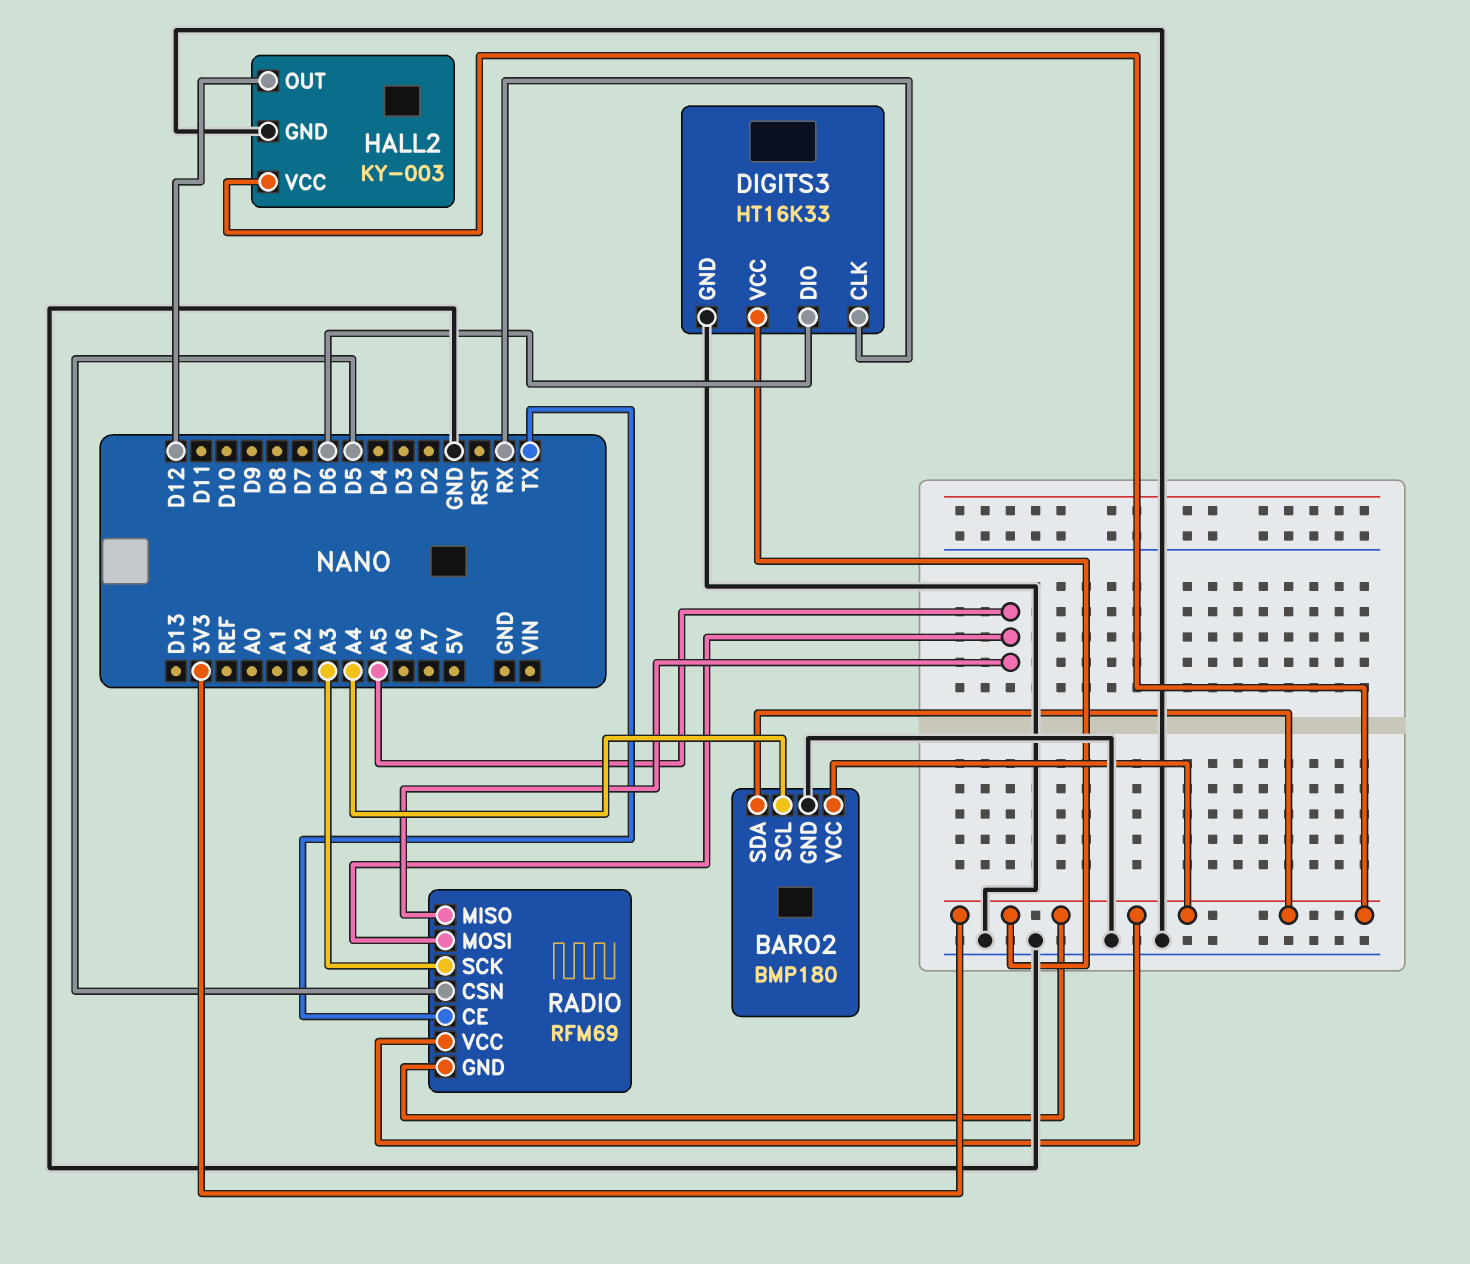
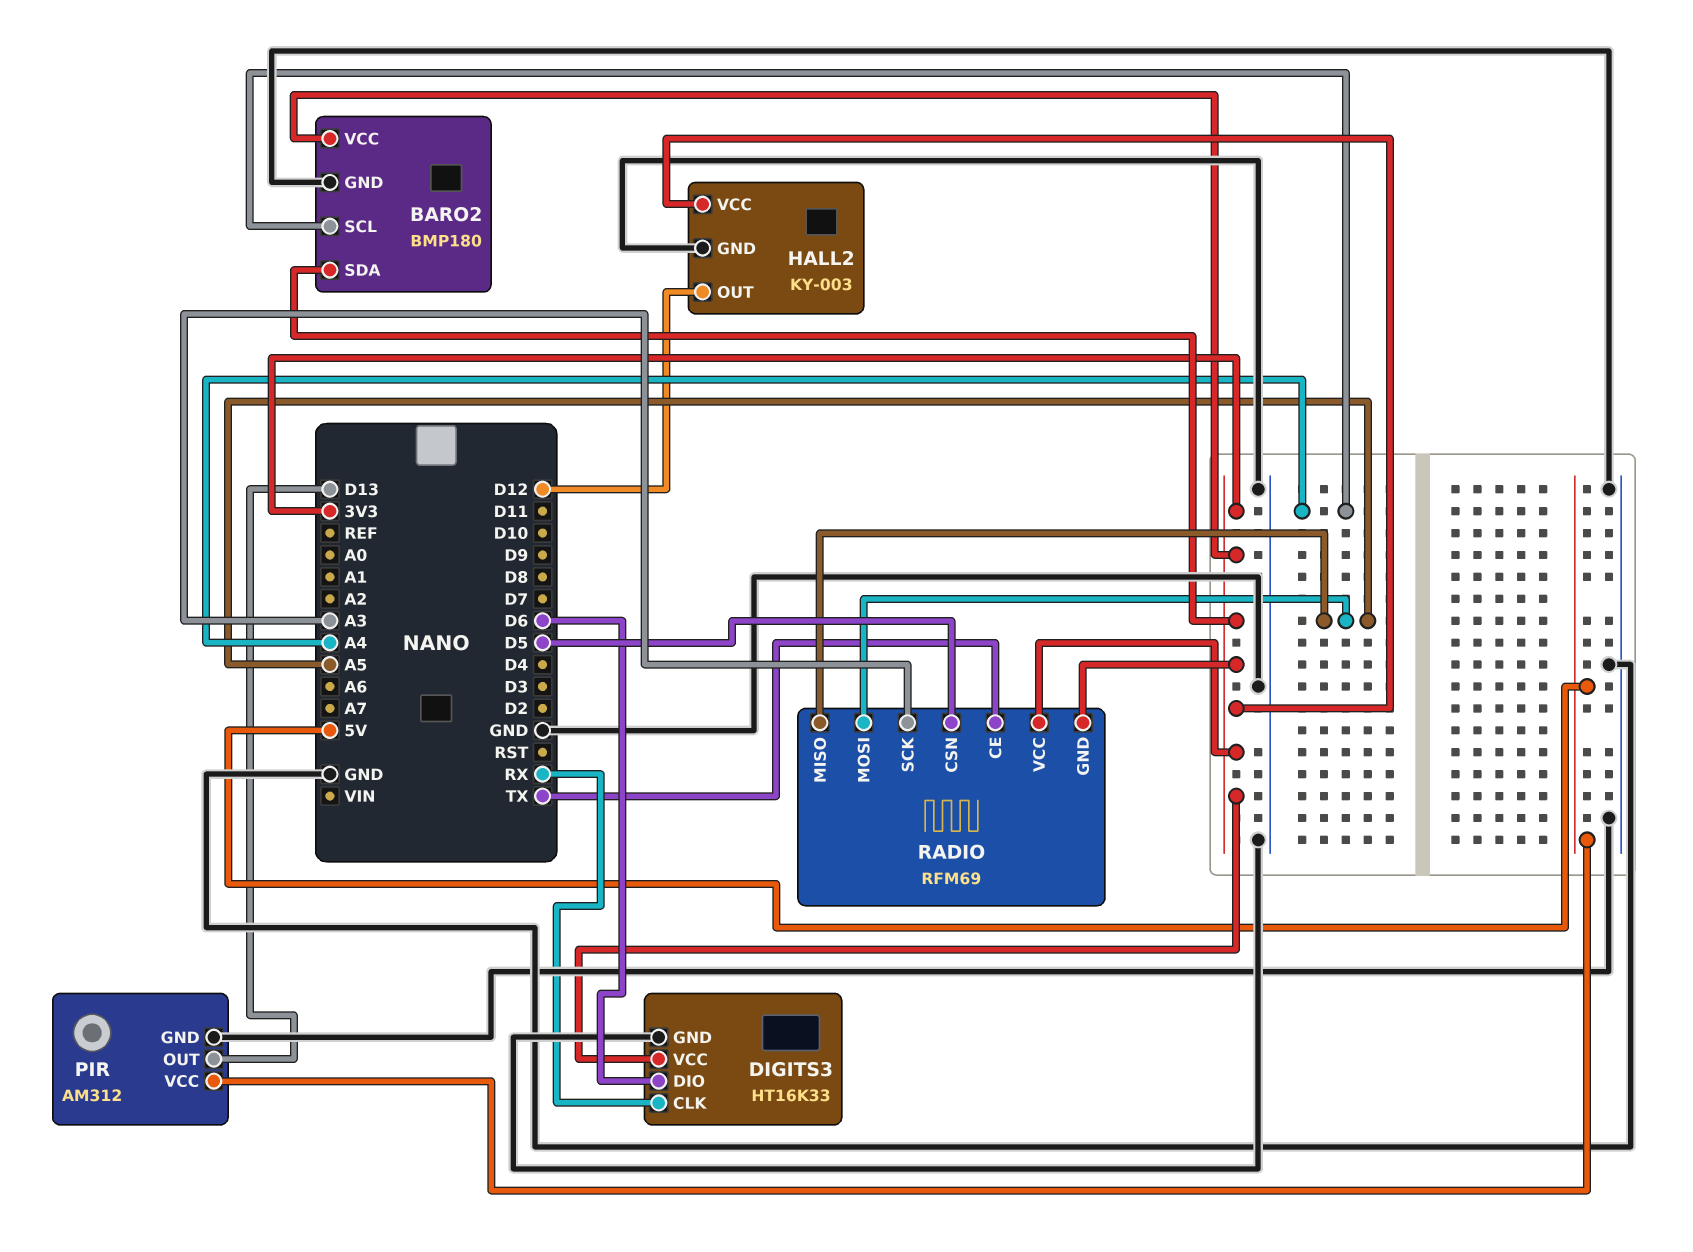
PIR: none -> AM312
PIR pin GND: none -> GND
PIR pin OUT: none -> D13
PIR pin VCC: none -> 5V

